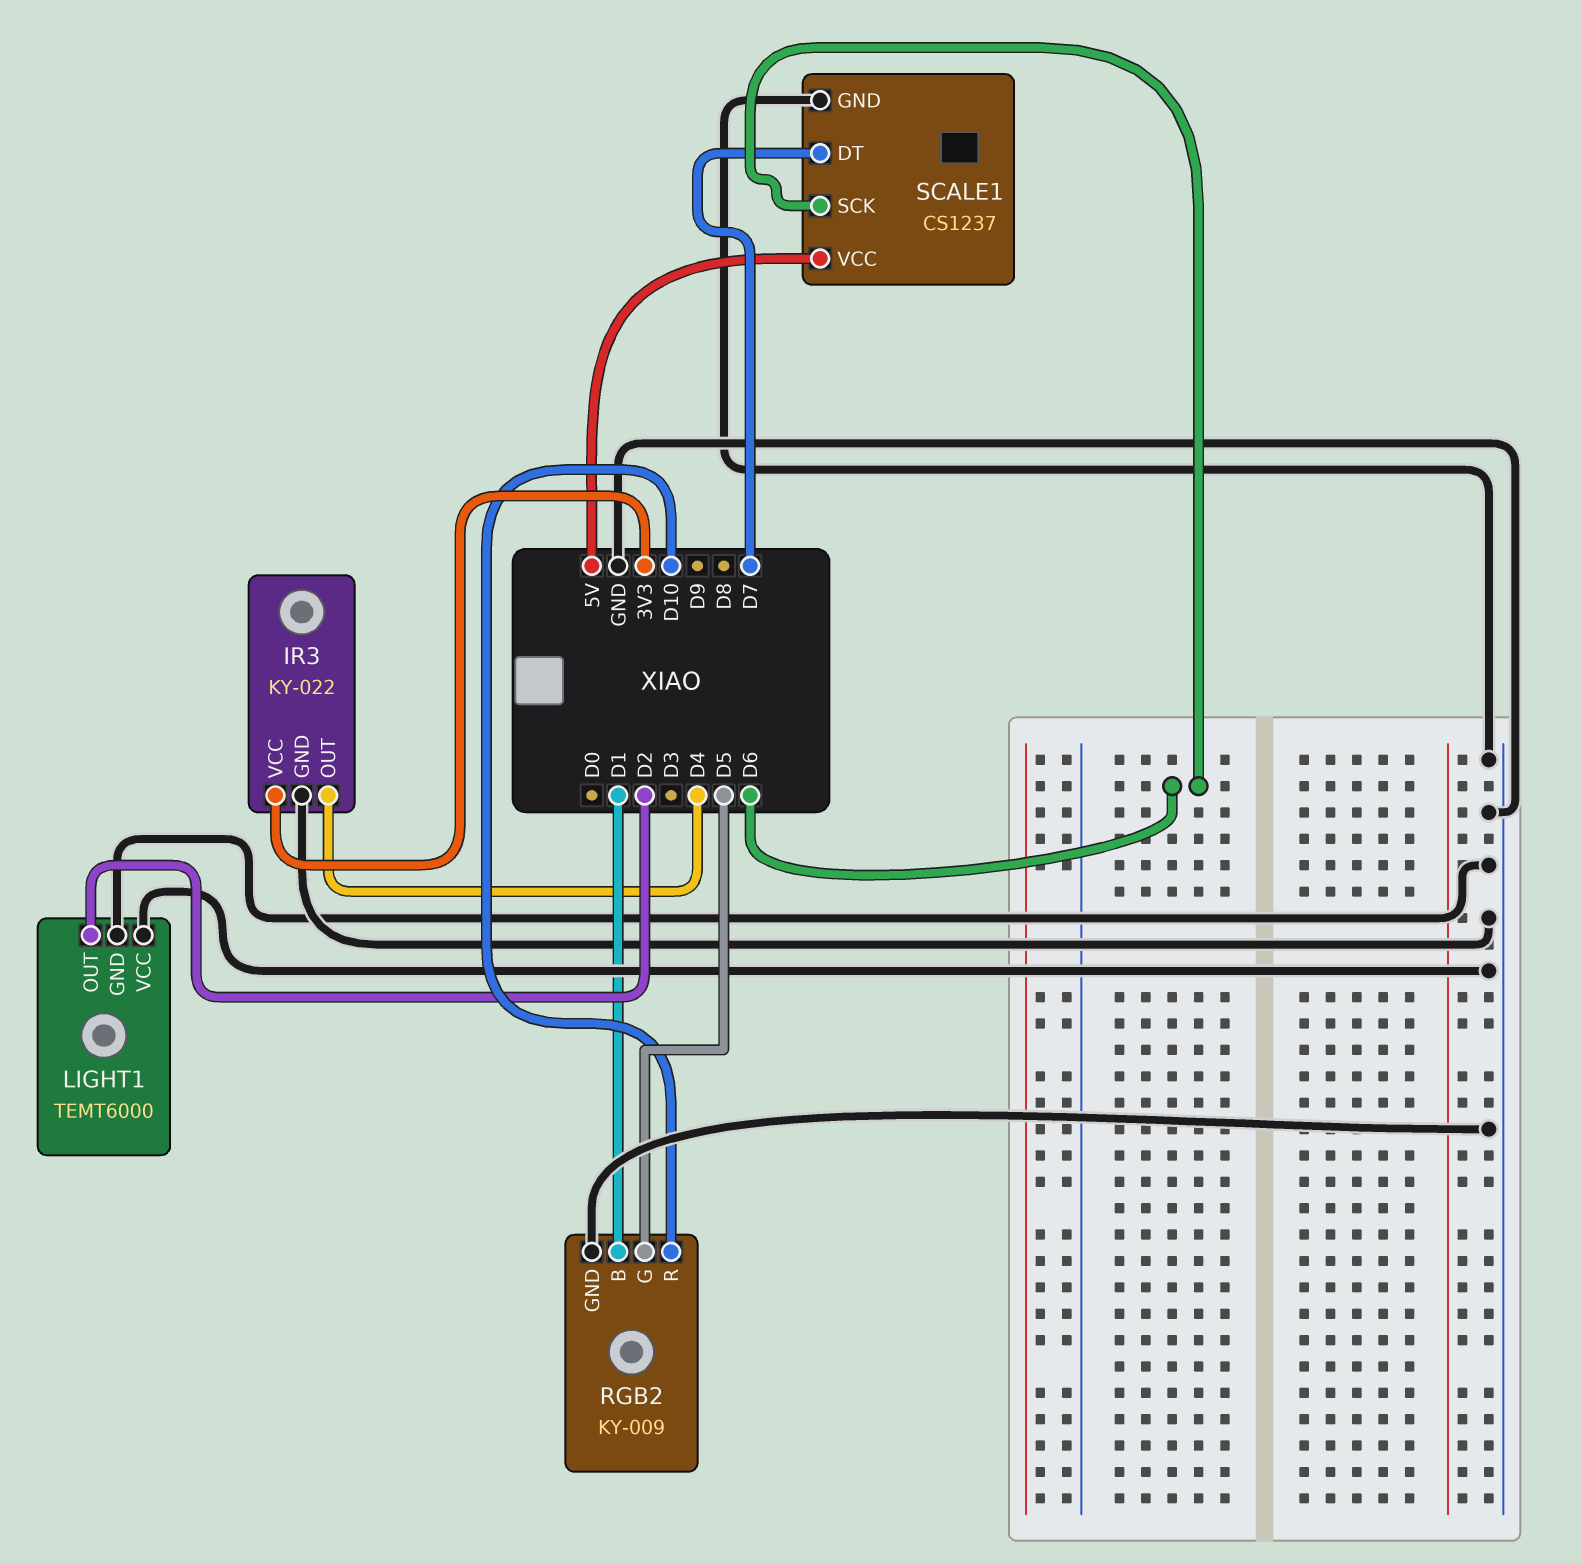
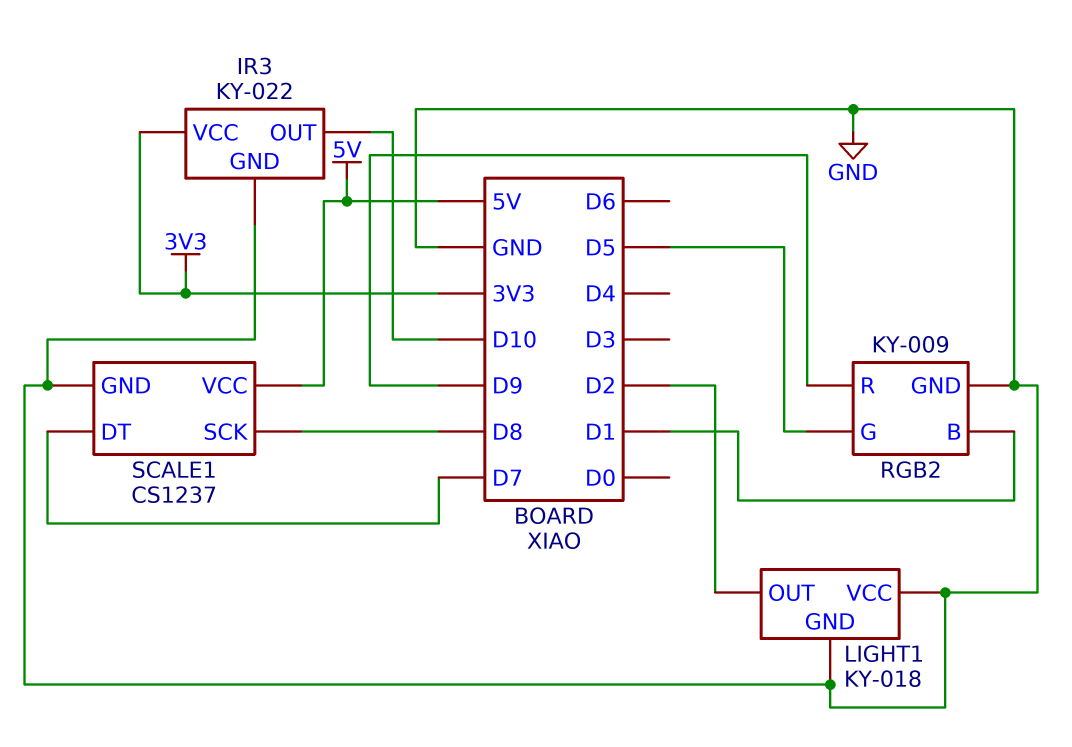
IR3 pin OUT: D4 -> D10
LIGHT1: TEMT6000 -> KY-018
RGB2 pin R: D10 -> D9
SCALE1 pin SCK: D6 -> D8

